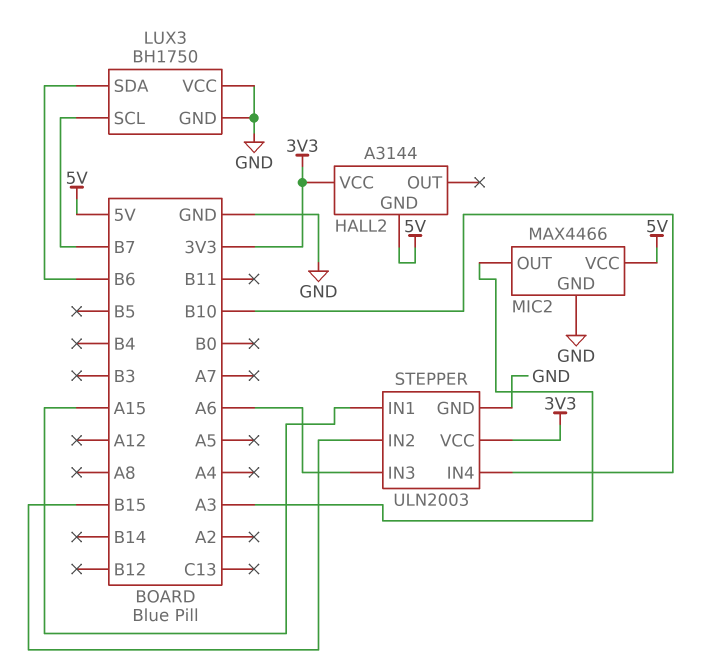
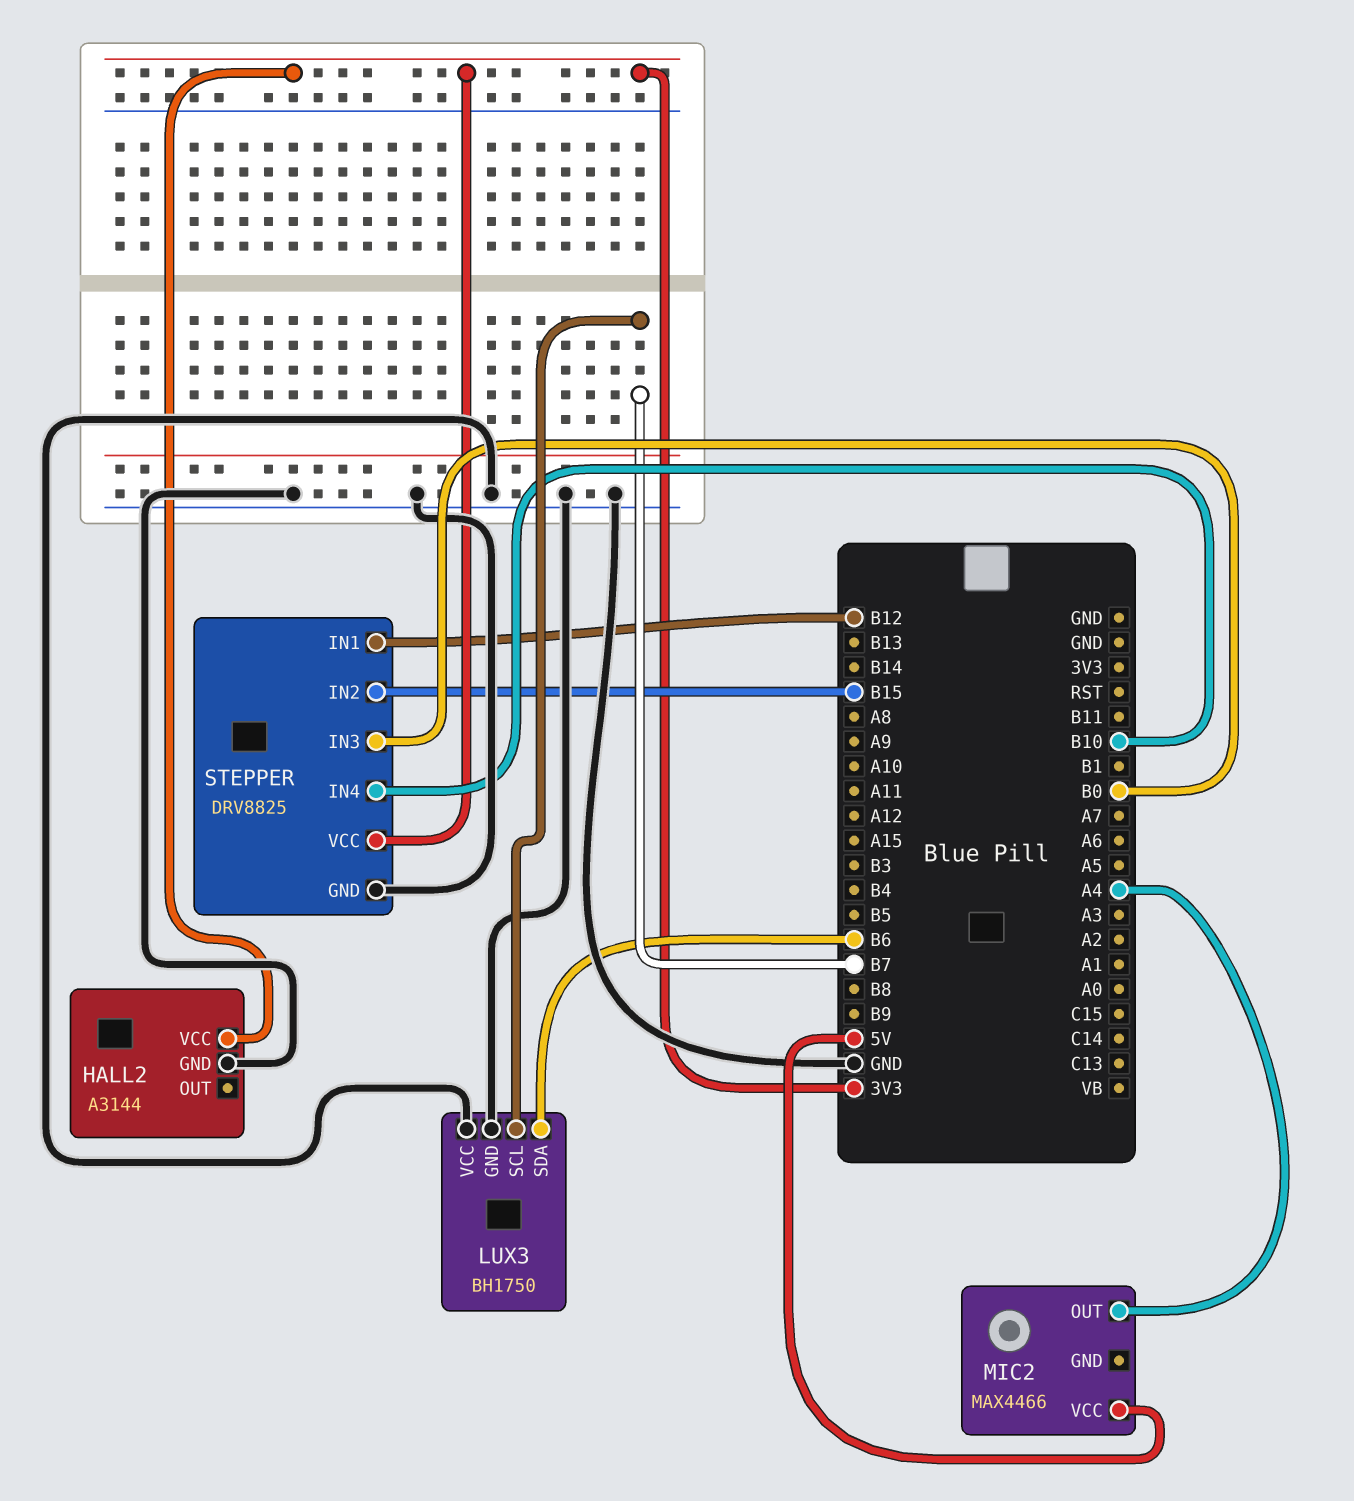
HALL2 pin GND: 5V -> GND
MIC2 pin GND: GND -> none
MIC2 pin OUT: A3 -> A4
STEPPER: ULN2003 -> DRV8825
STEPPER pin IN1: A15 -> B12
STEPPER pin IN3: A6 -> B0

